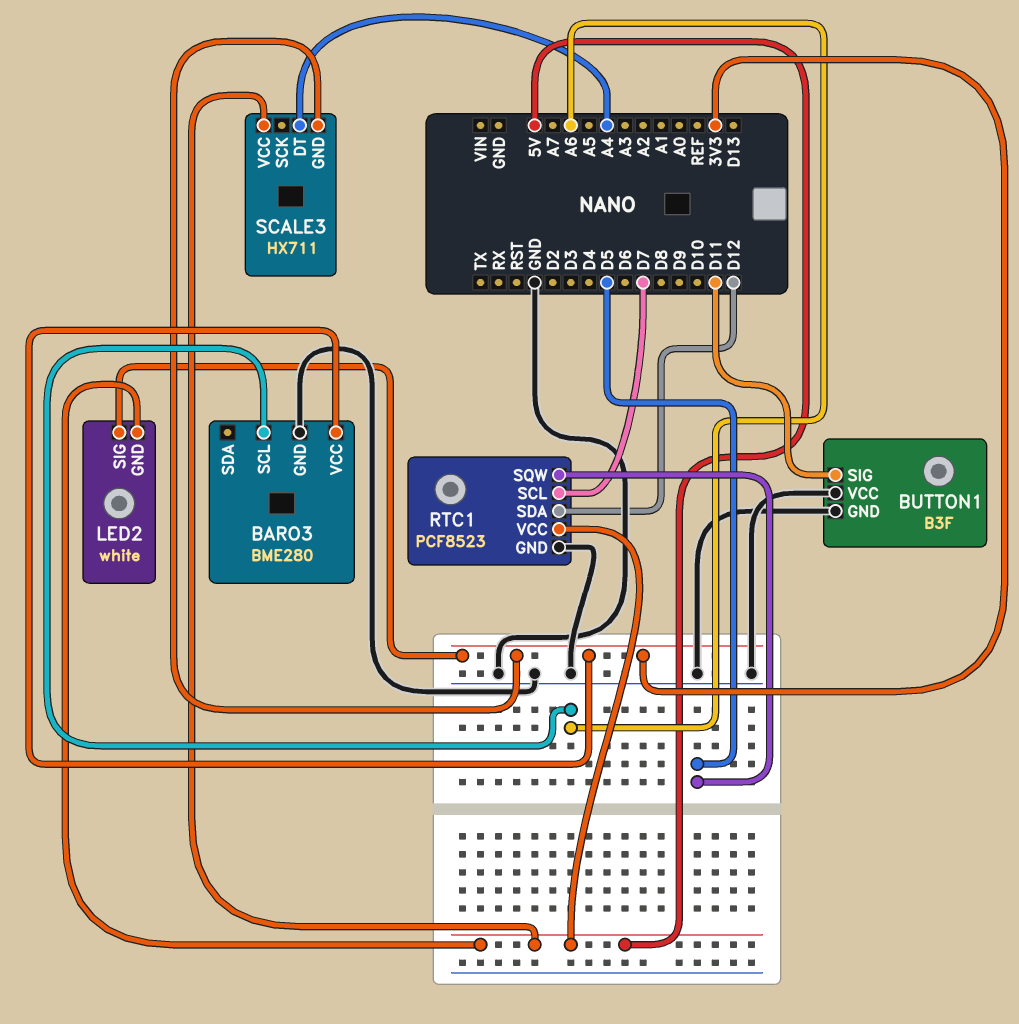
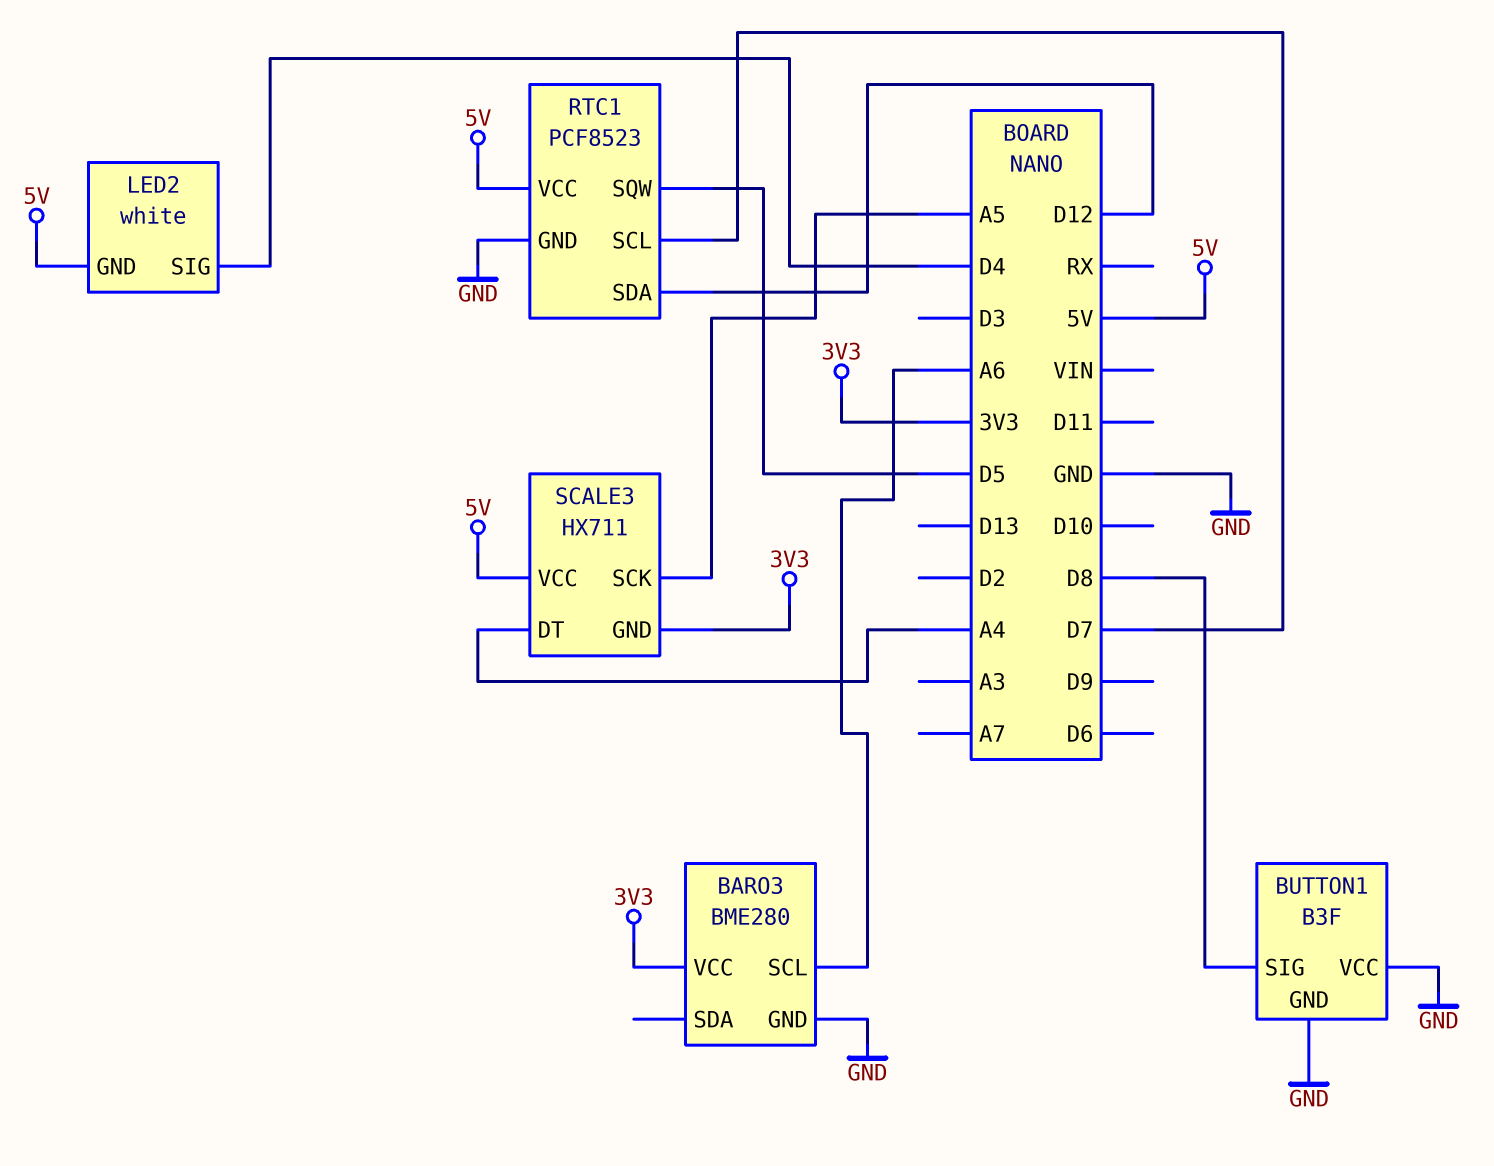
BUTTON1 pin SIG: D11 -> D8
LED2 pin SIG: 3V3 -> D4
SCALE3 pin SCK: none -> A5

